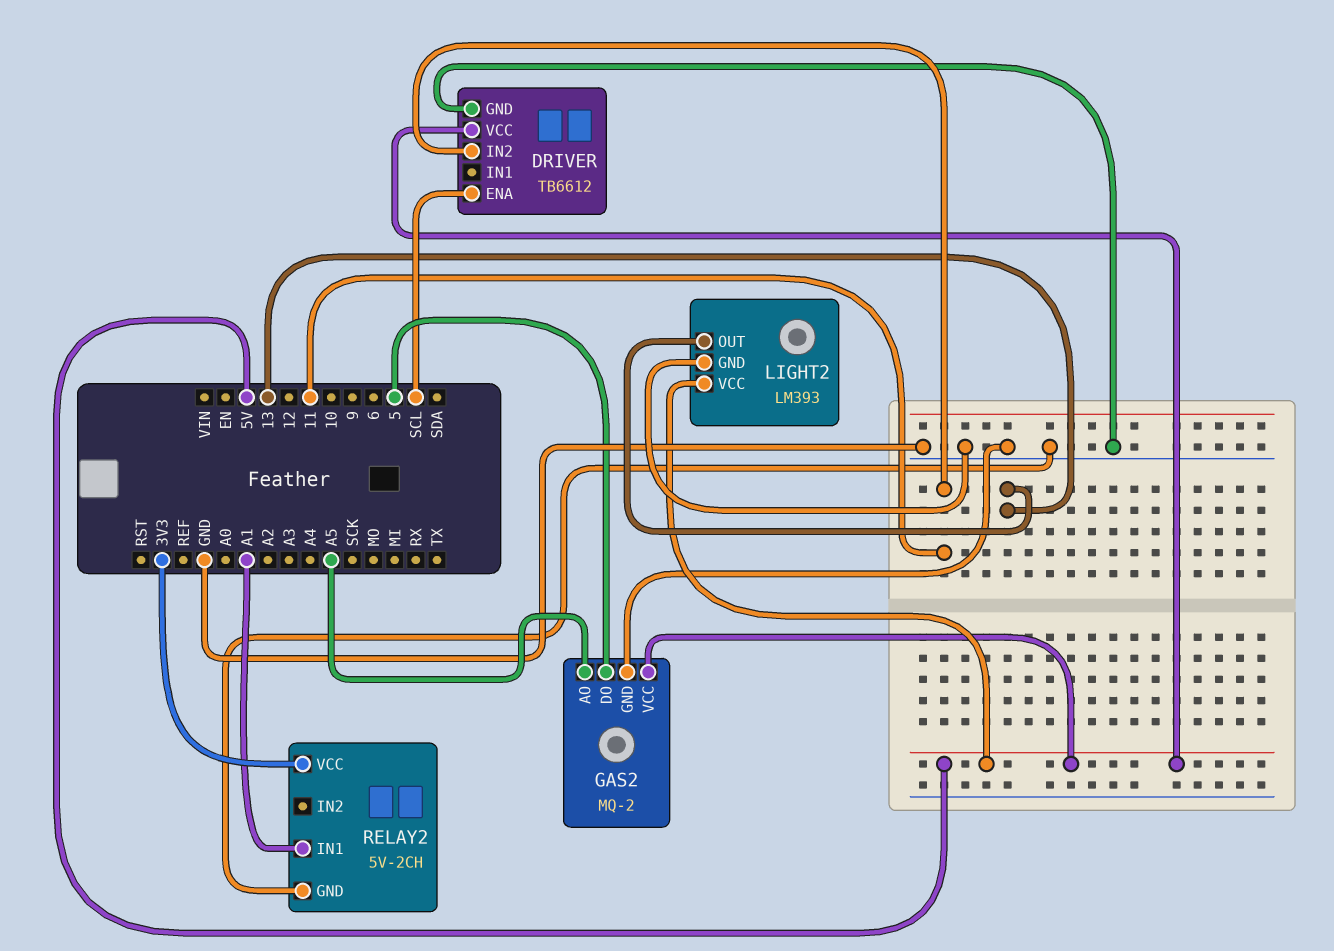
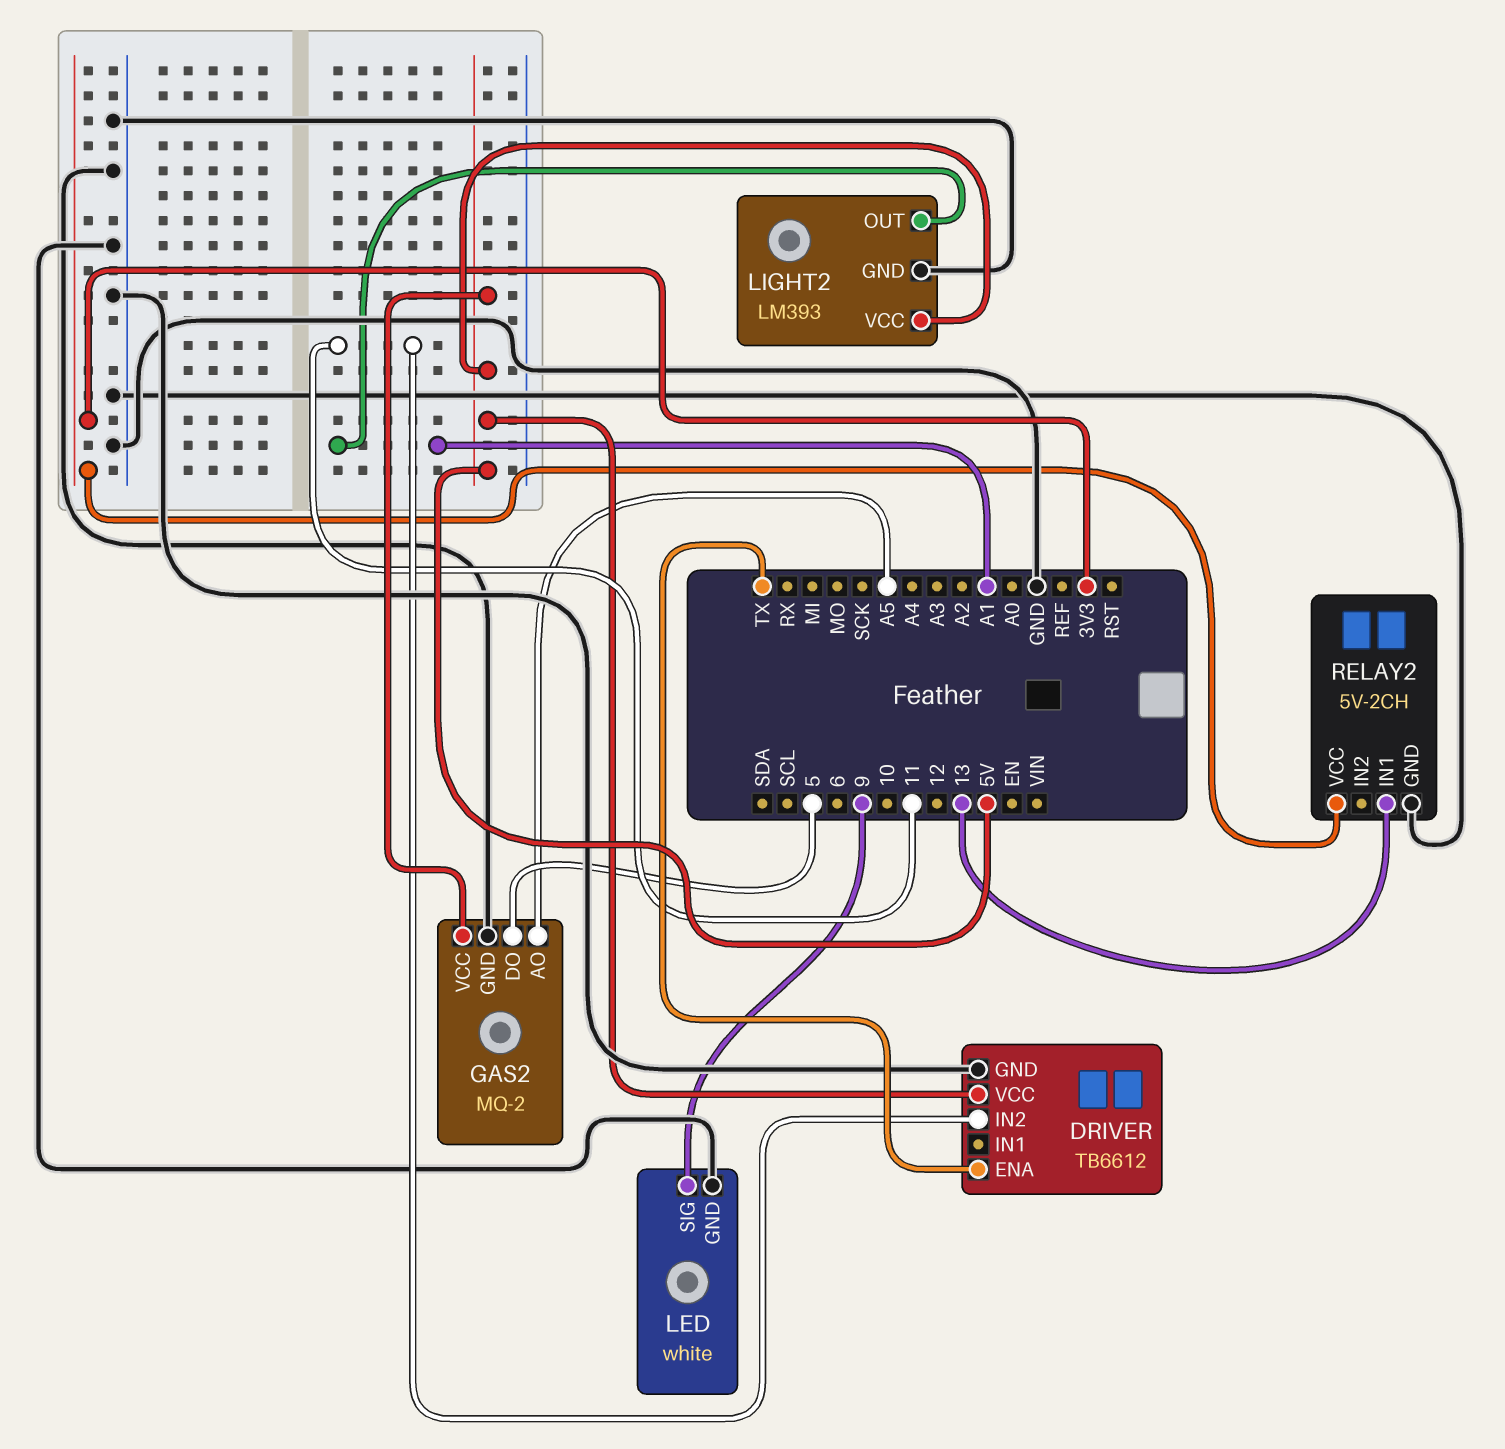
DRIVER pin ENA: SCL -> TX
LED: none -> white
LED pin GND: none -> GND
LED pin SIG: none -> 9
LIGHT2 pin OUT: 13 -> A1
RELAY2 pin IN1: A1 -> 13

